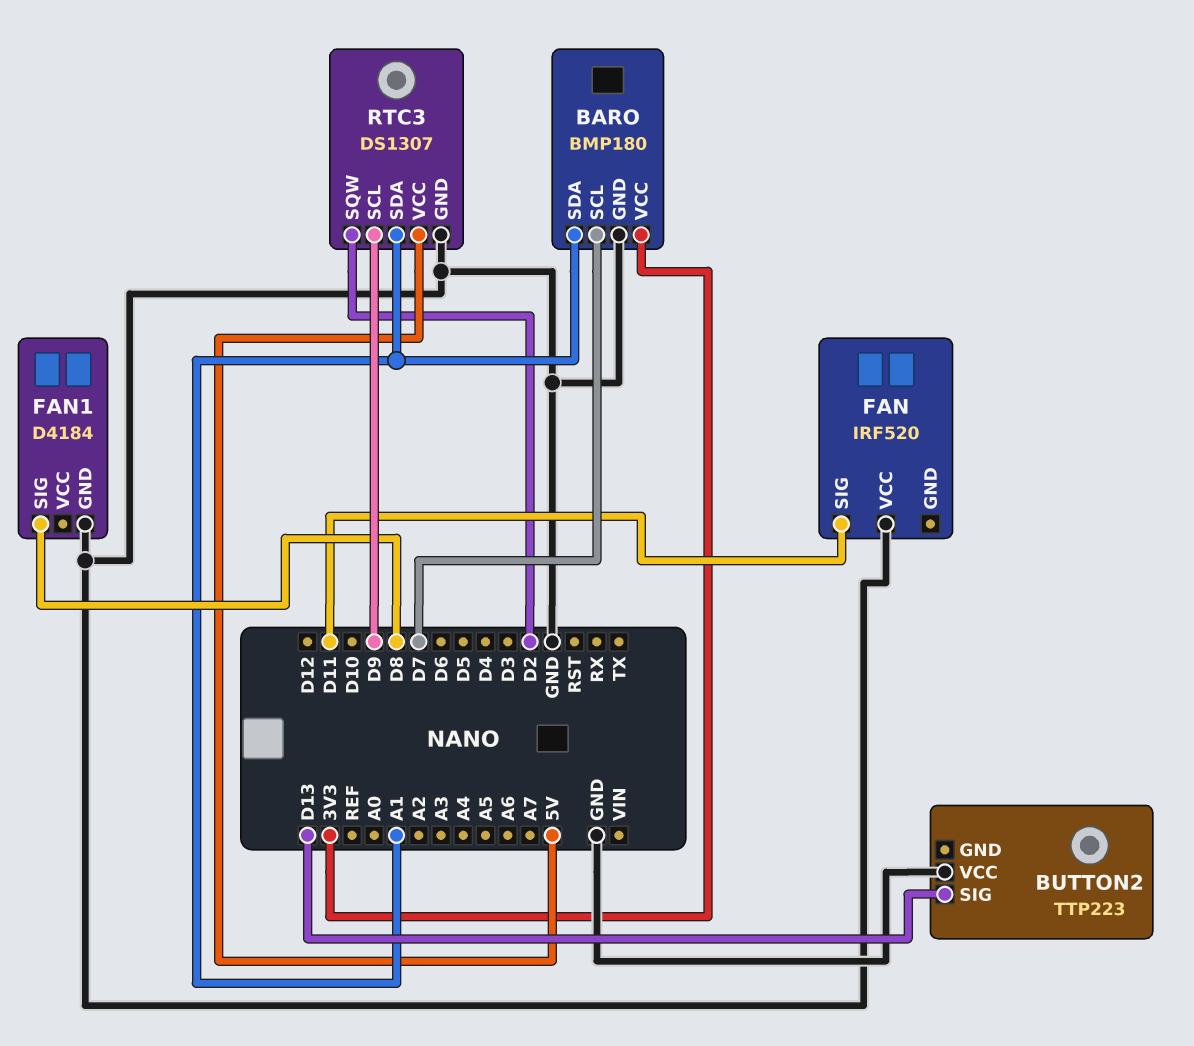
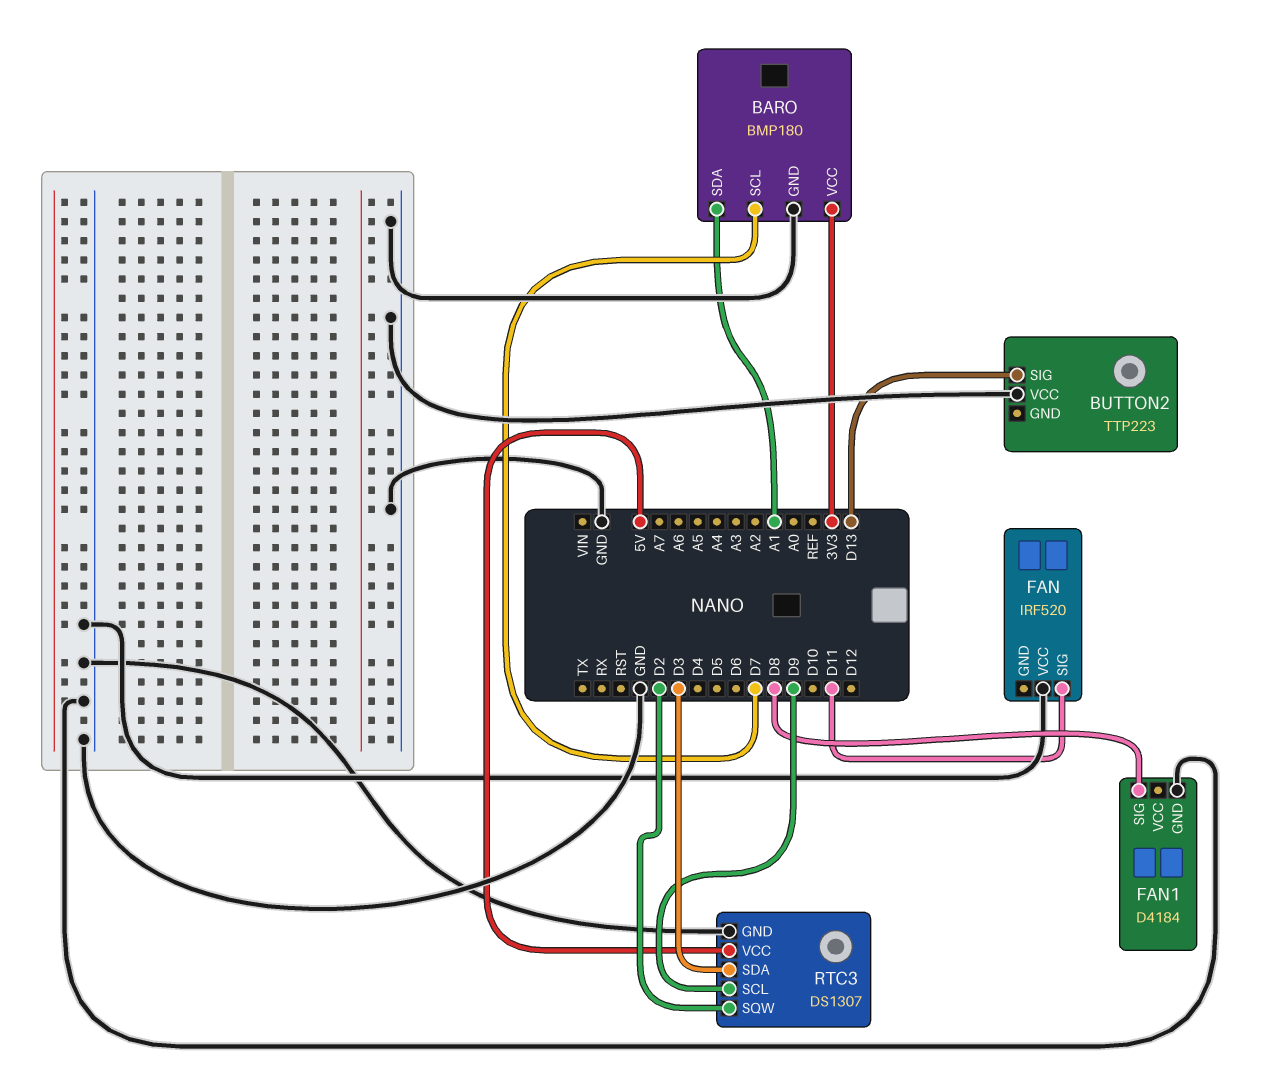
RTC3 pin SDA: A1 -> D3

